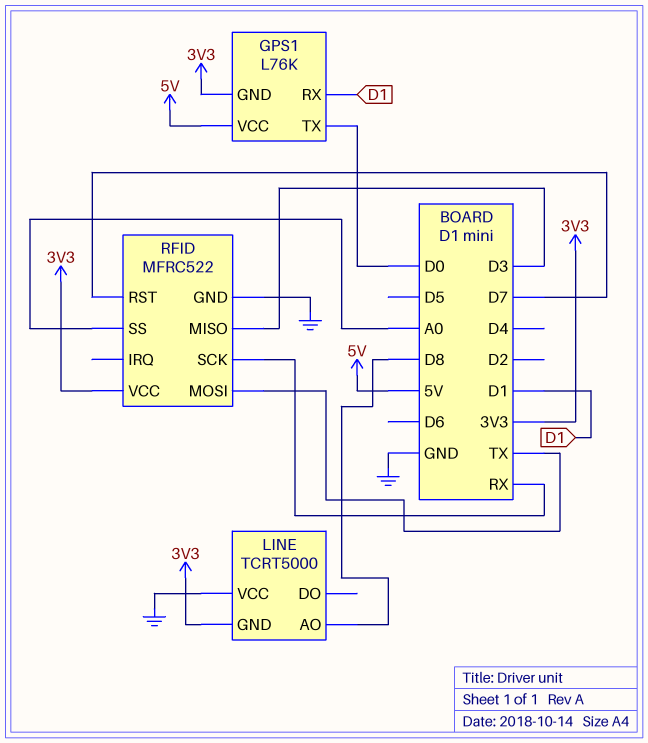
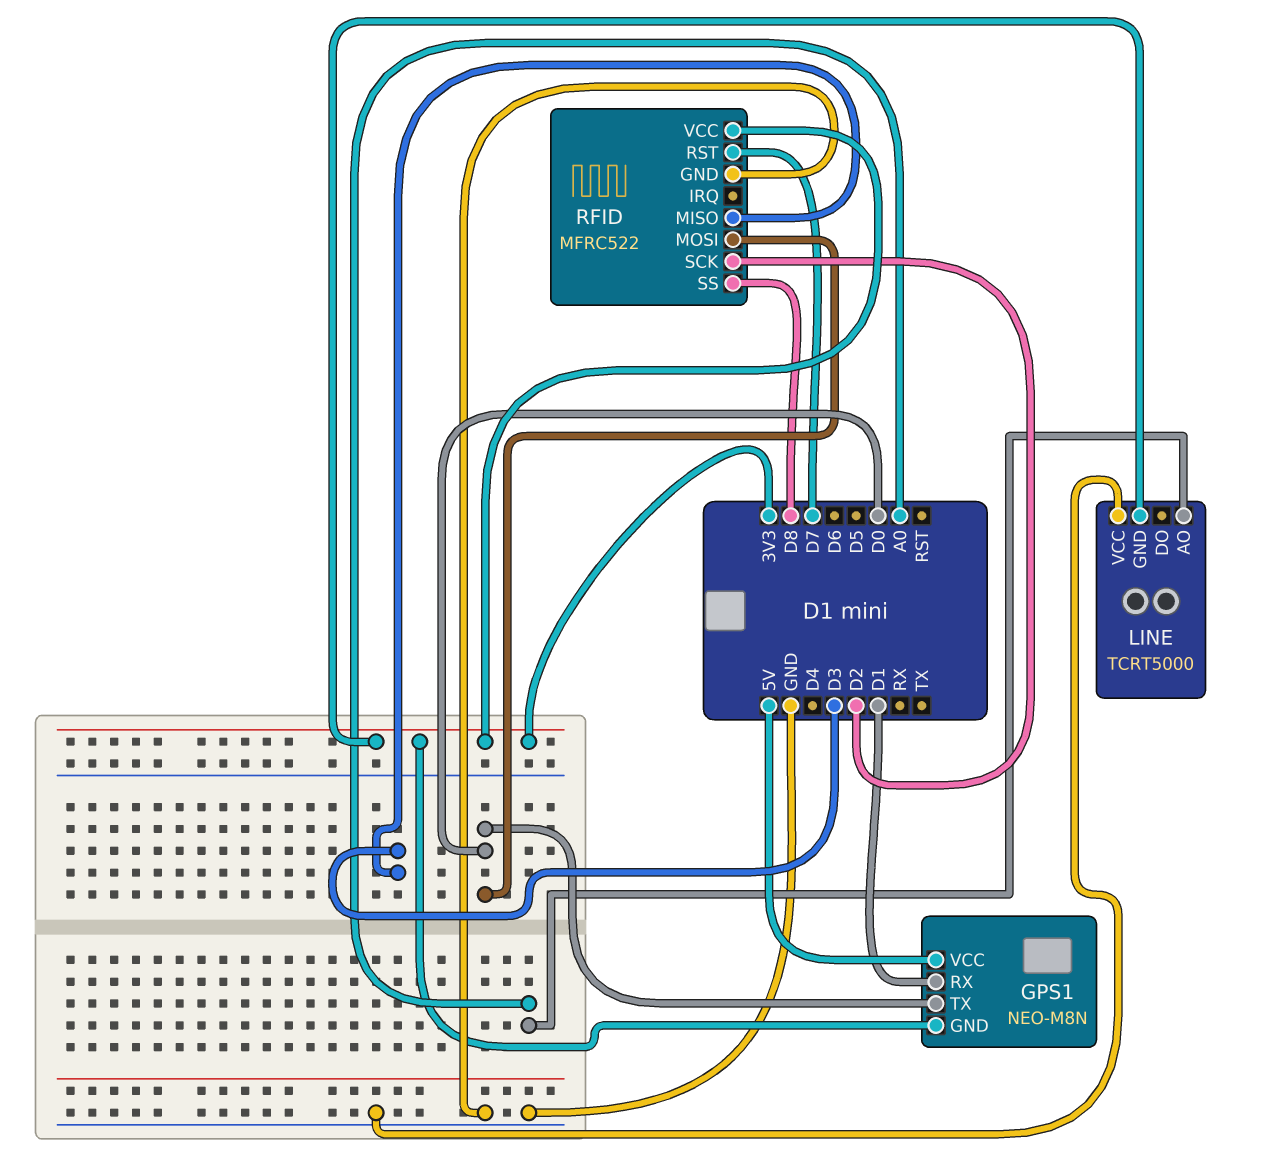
GPS1: L76K -> NEO-M8N
LINE pin AO: D8 -> A0
RFID pin MOSI: TX -> D0
RFID pin SCK: RX -> D2
RFID pin SS: A0 -> D8

